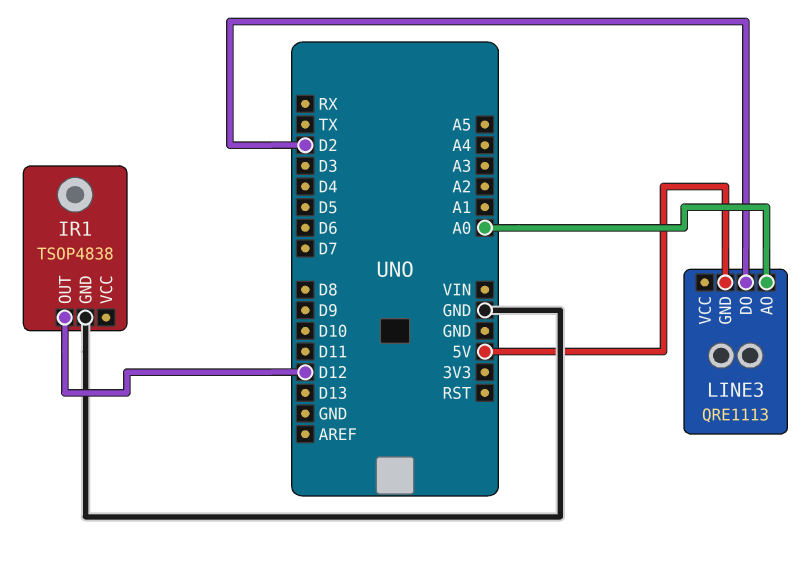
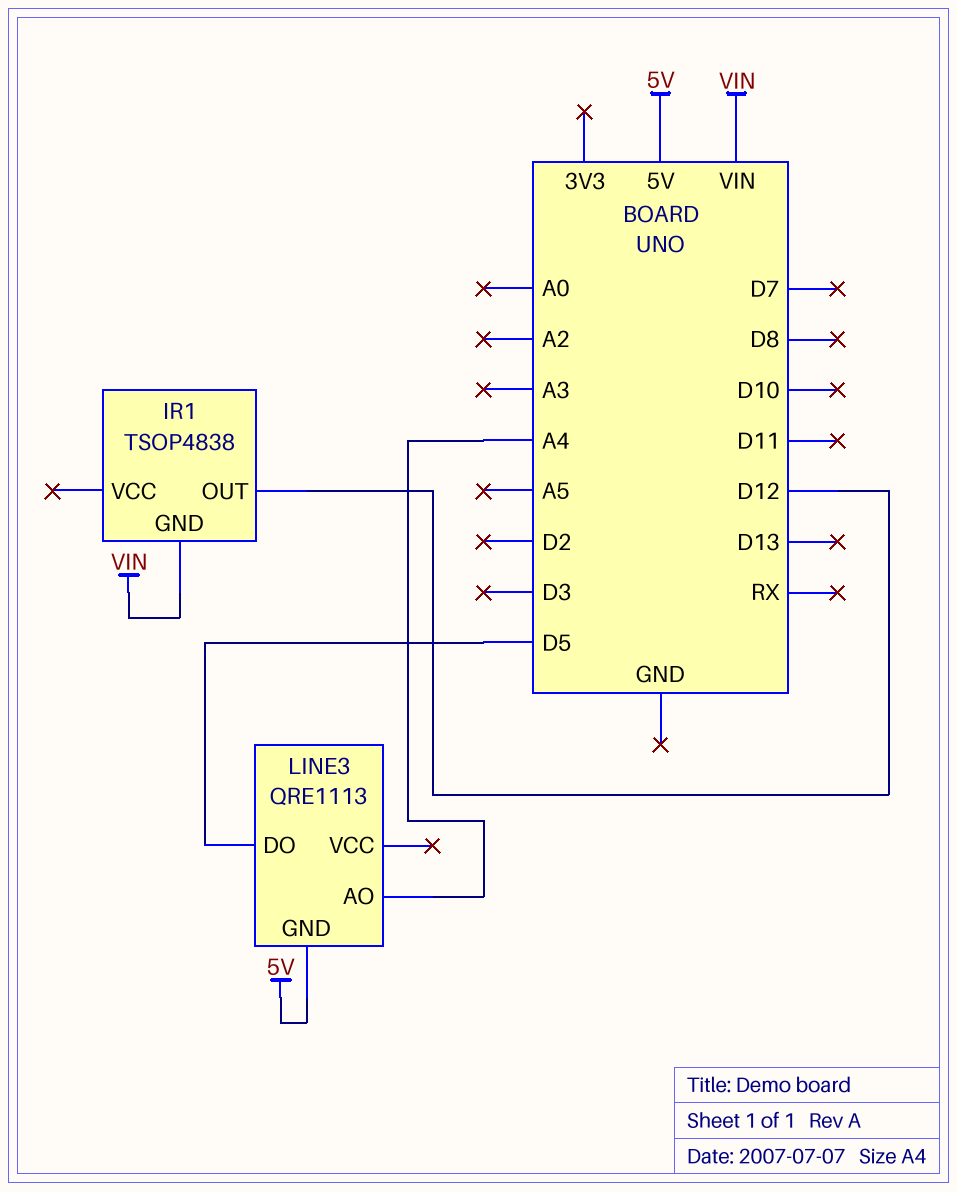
IR1 pin GND: GND -> VIN
LINE3 pin AO: A0 -> A4
LINE3 pin DO: D2 -> D5

